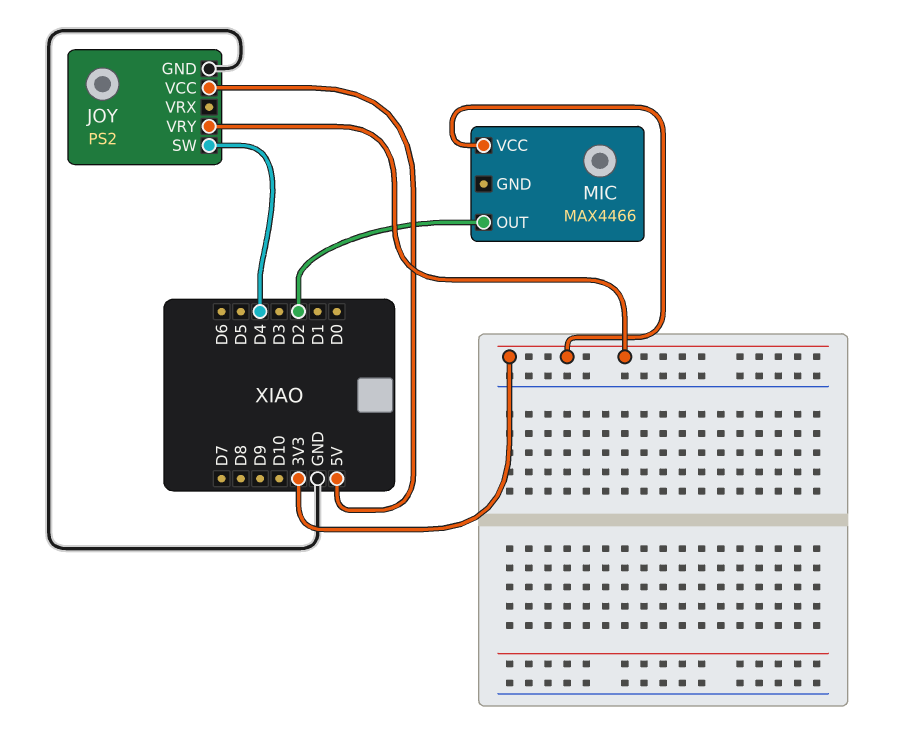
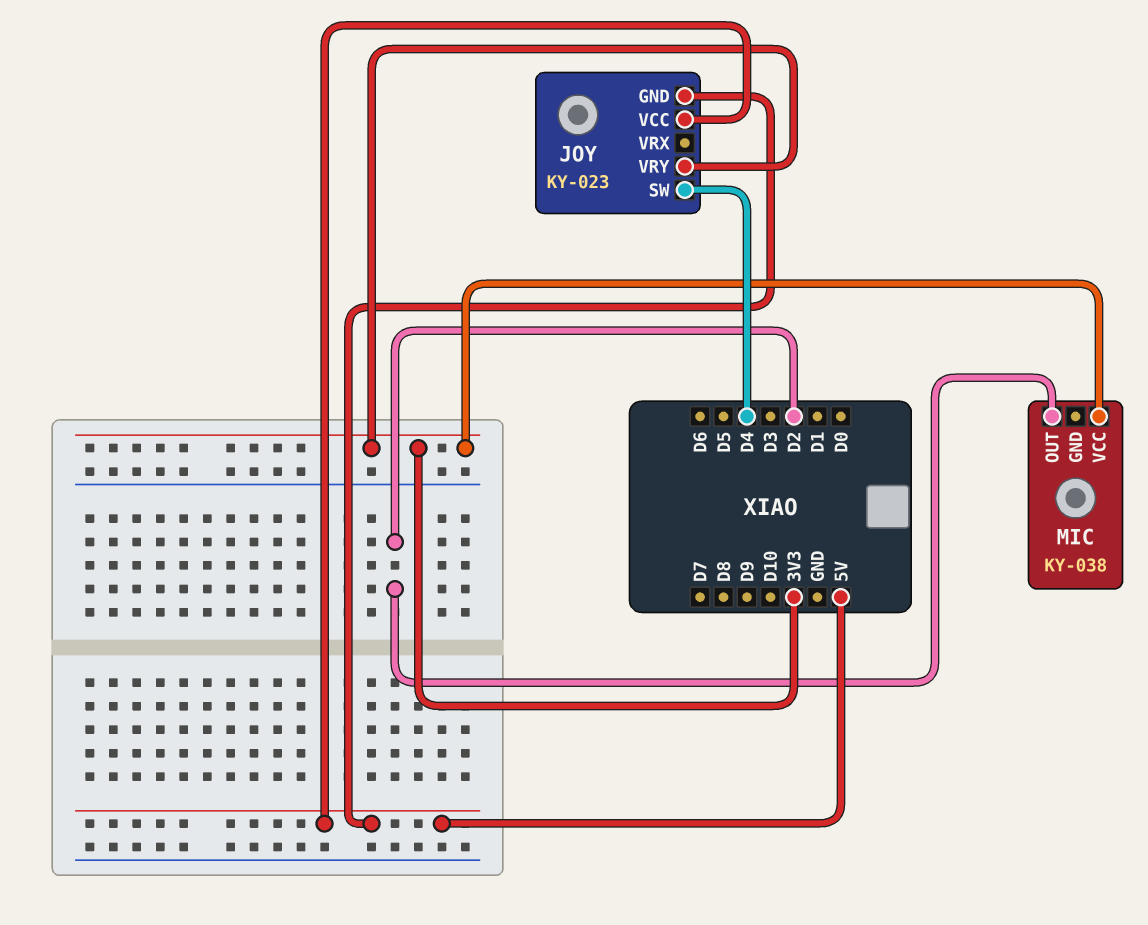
JOY: PS2 -> KY-023
JOY pin GND: GND -> 5V
MIC: MAX4466 -> KY-038

